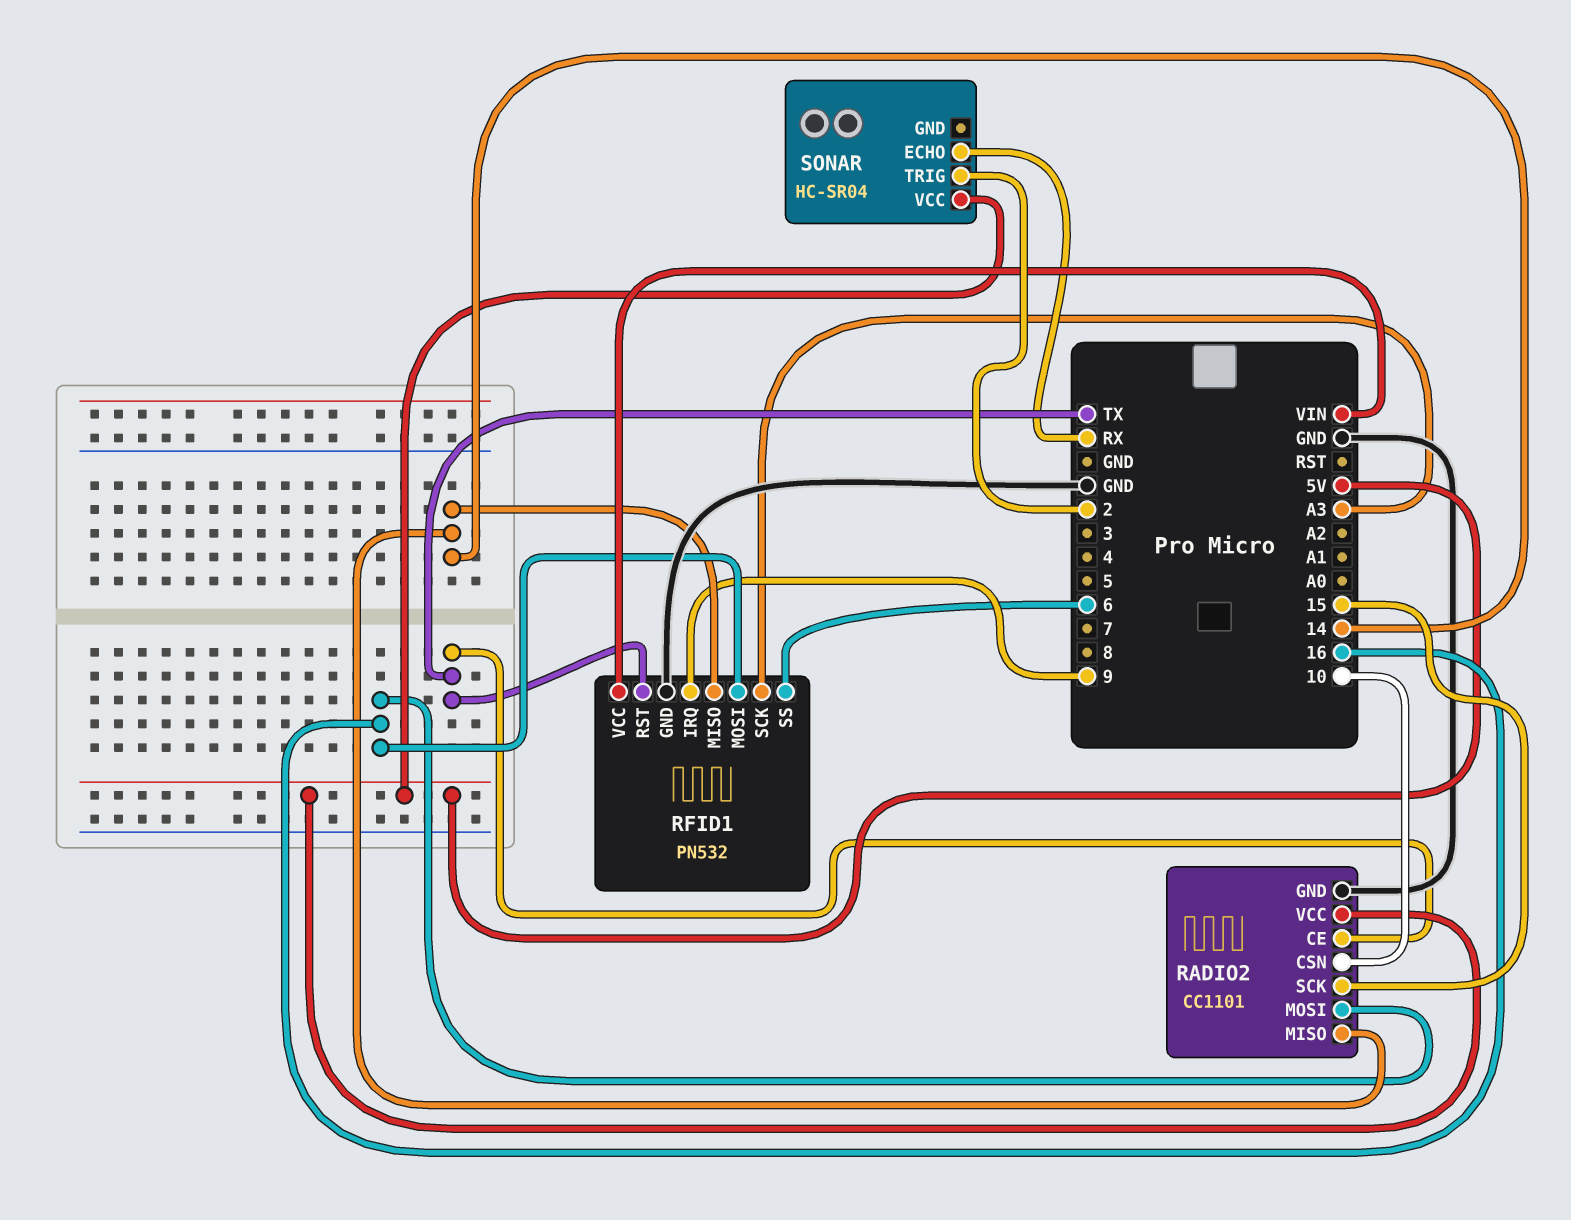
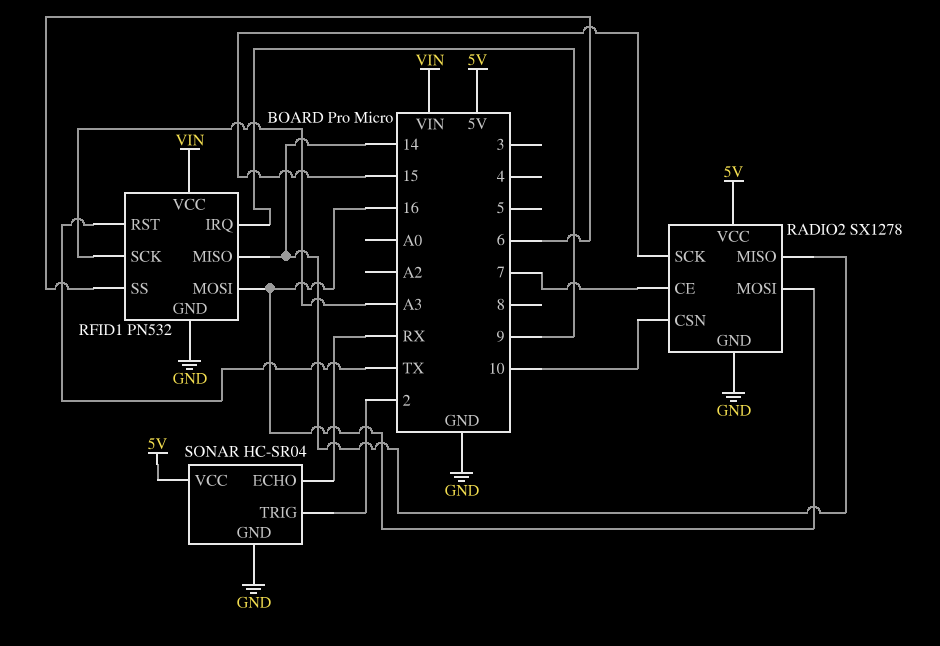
RADIO2: CC1101 -> SX1278
RADIO2 pin CE: TX -> 7
SONAR pin GND: none -> GND

